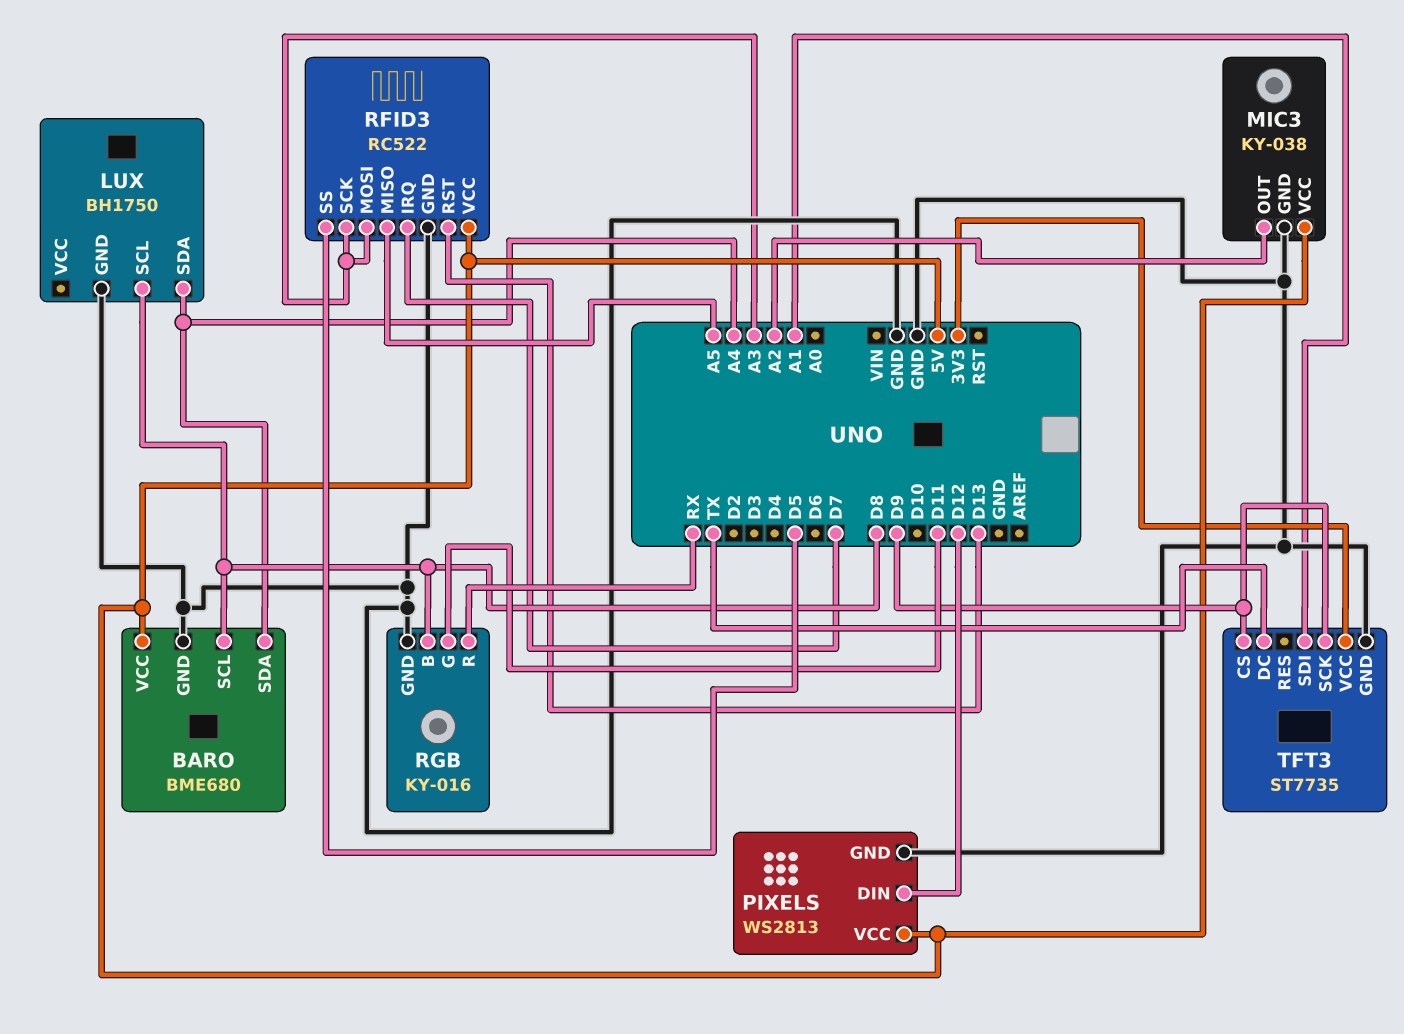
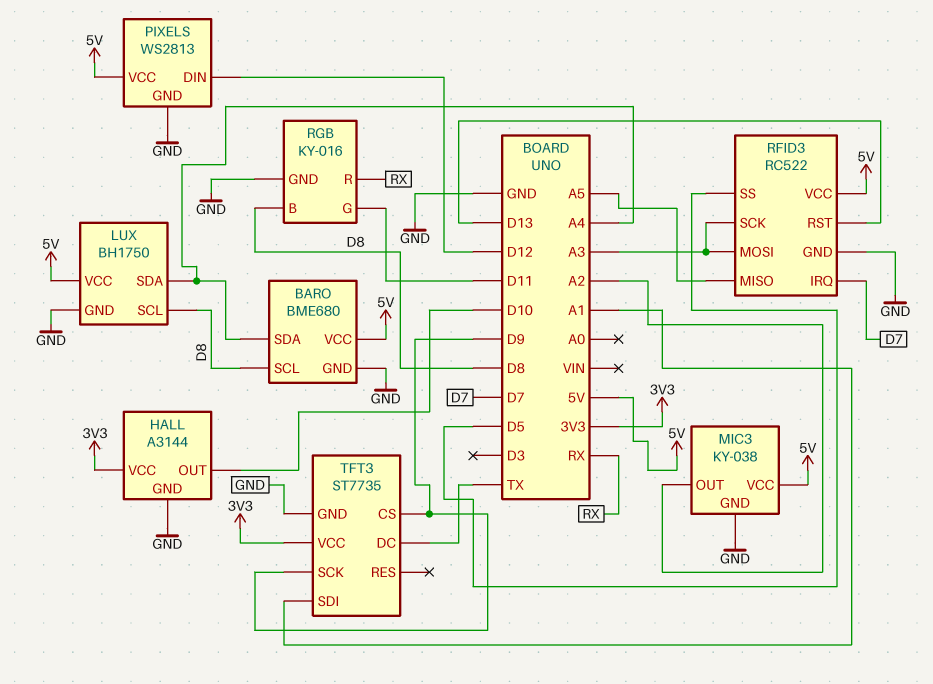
HALL: none -> A3144
HALL pin GND: none -> GND
HALL pin OUT: none -> D10
HALL pin VCC: none -> 3V3
LUX pin VCC: none -> 5V

